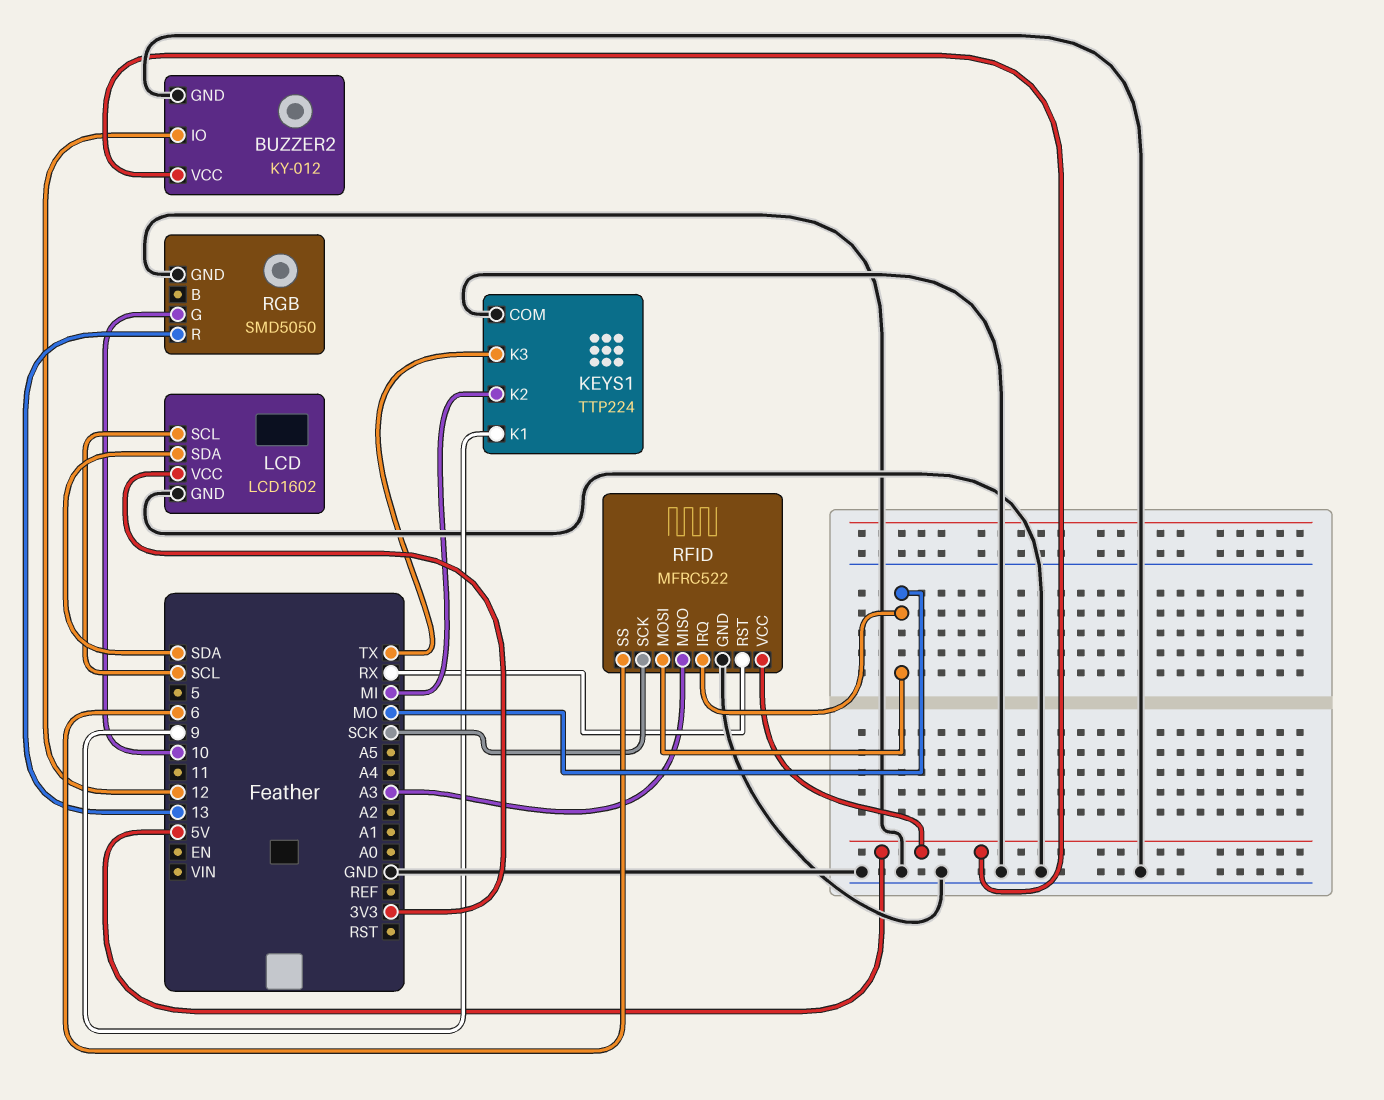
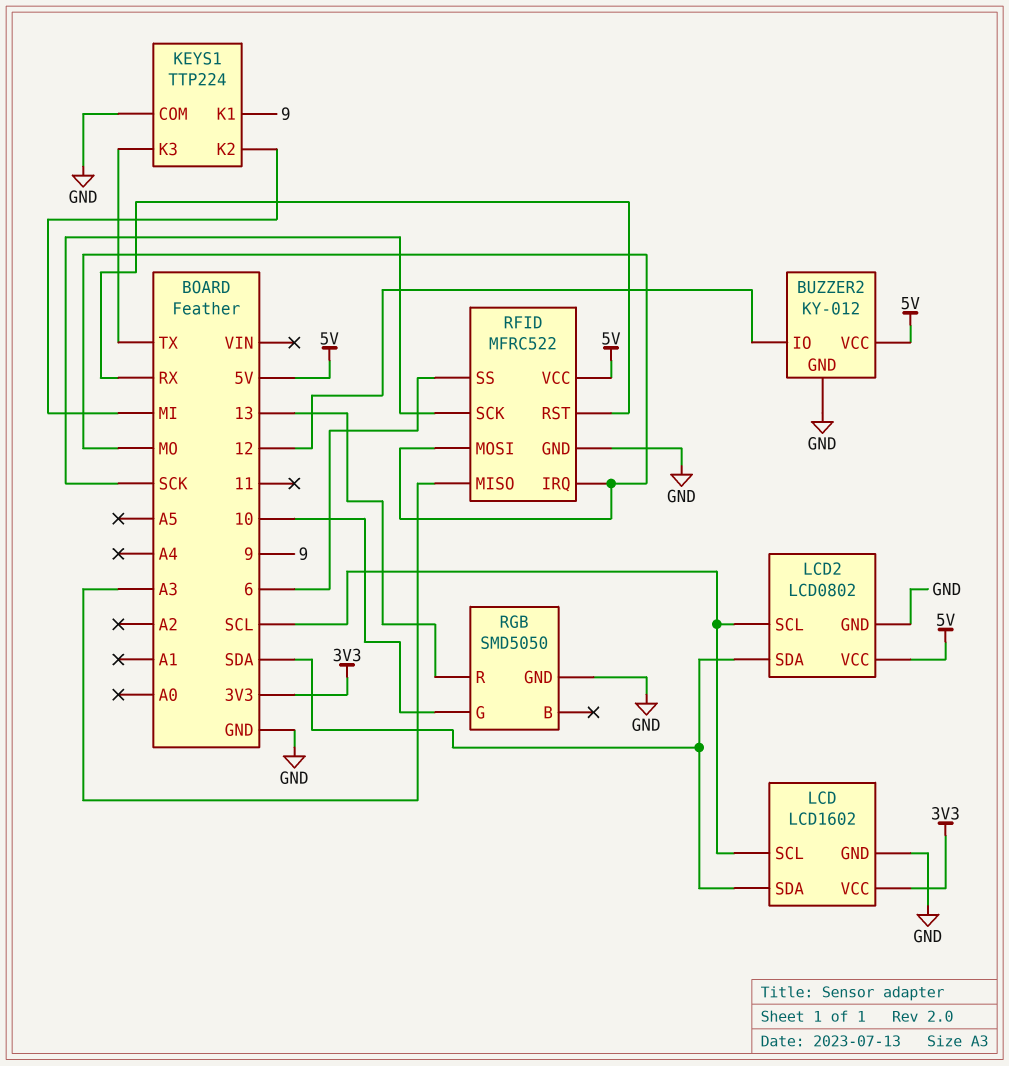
LCD2: none -> LCD0802
LCD2 pin GND: none -> GND
LCD2 pin SCL: none -> SCL
LCD2 pin SDA: none -> SDA
LCD2 pin VCC: none -> 5V

